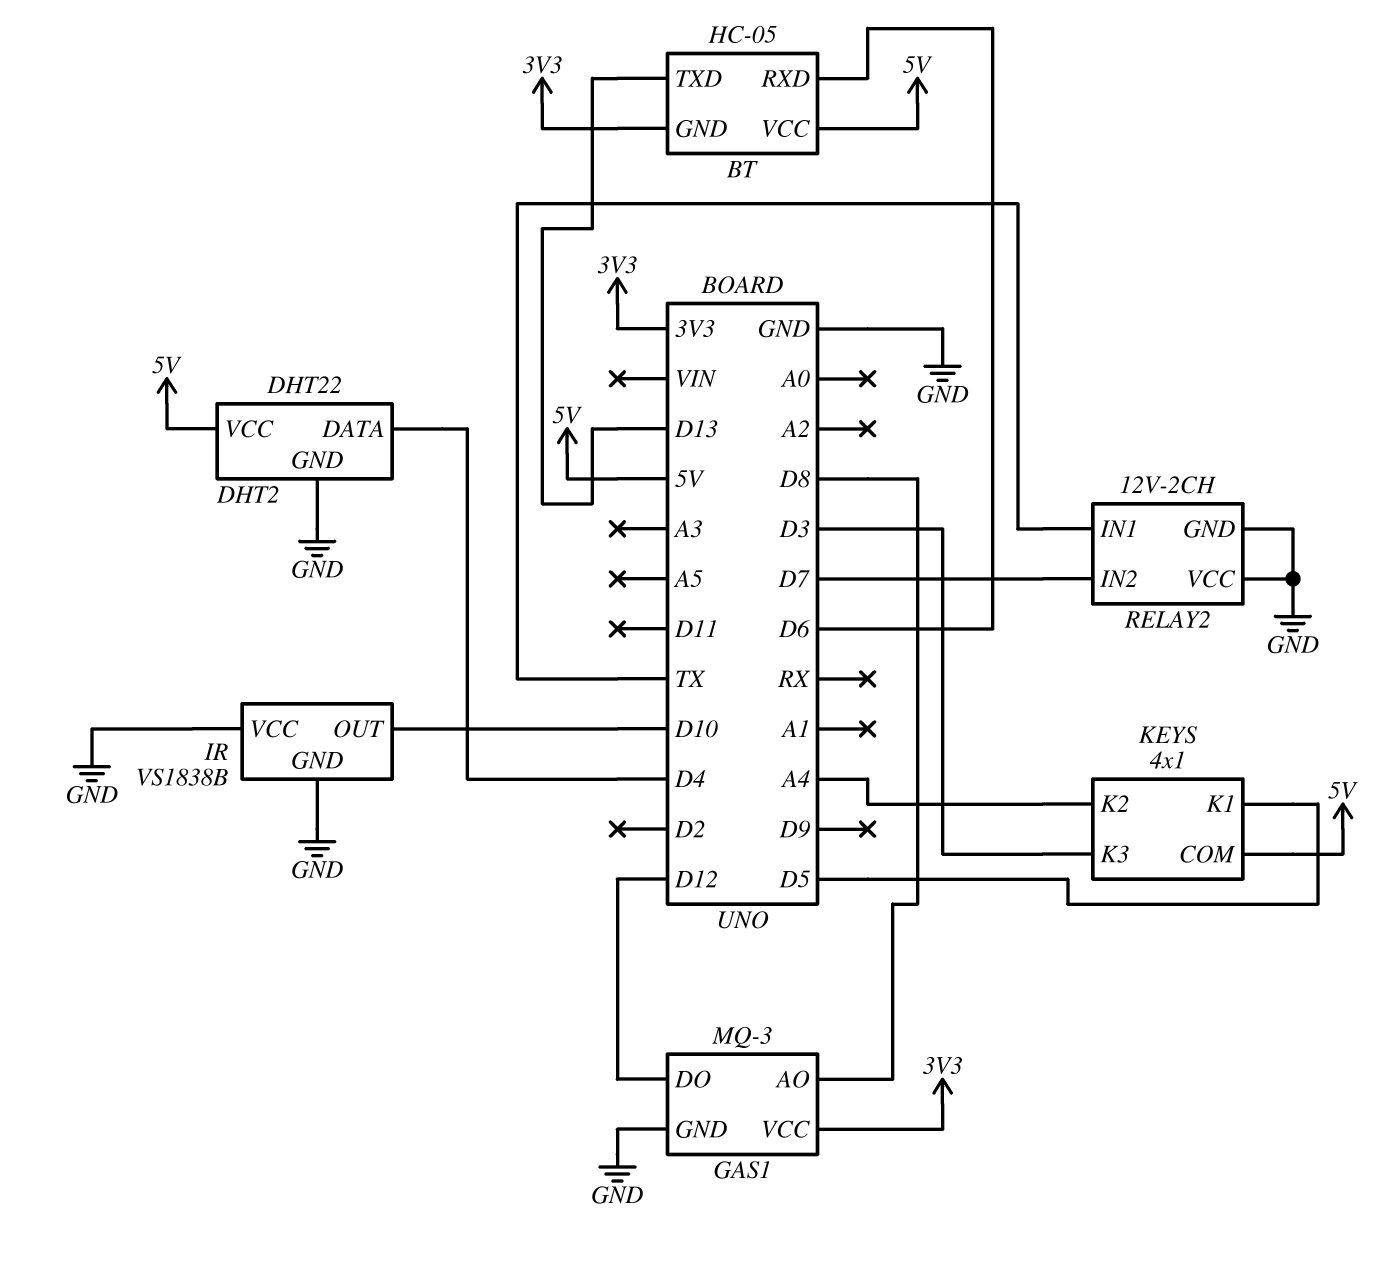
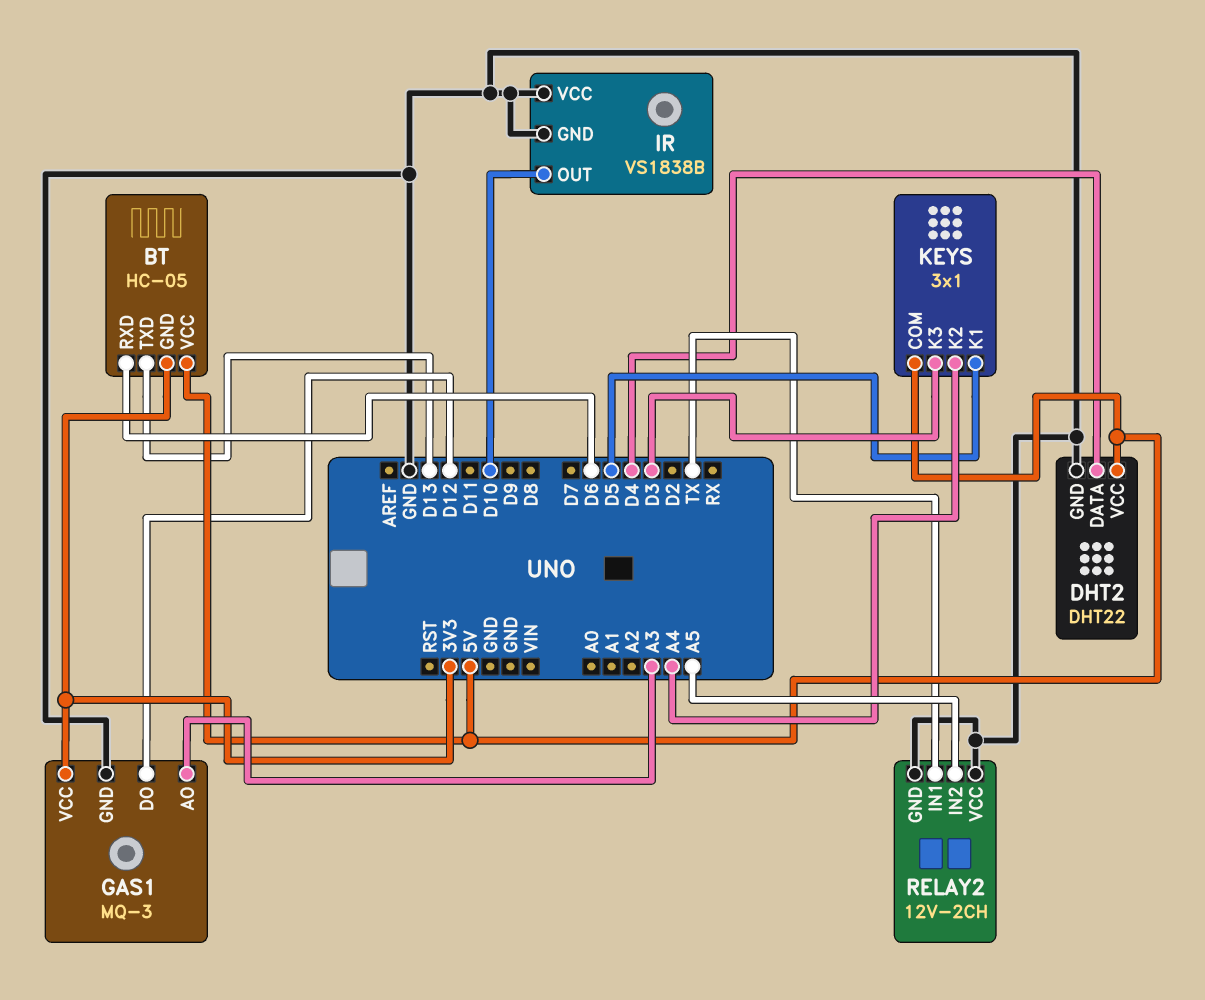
GAS1 pin AO: D8 -> A3
KEYS: 4x1 -> 3x1
RELAY2 pin IN2: D7 -> A5

